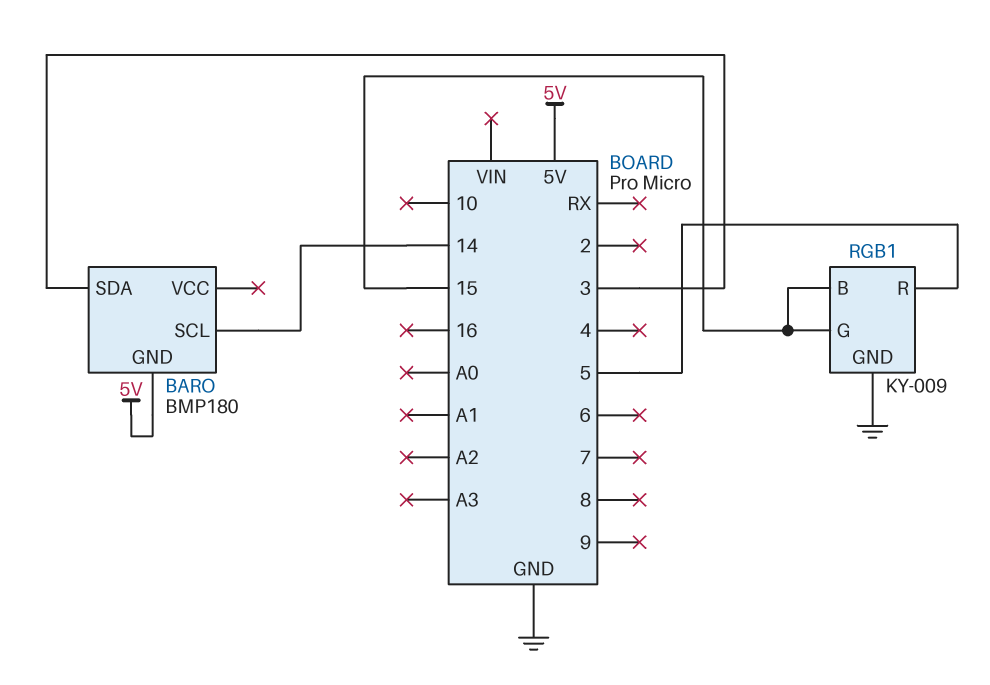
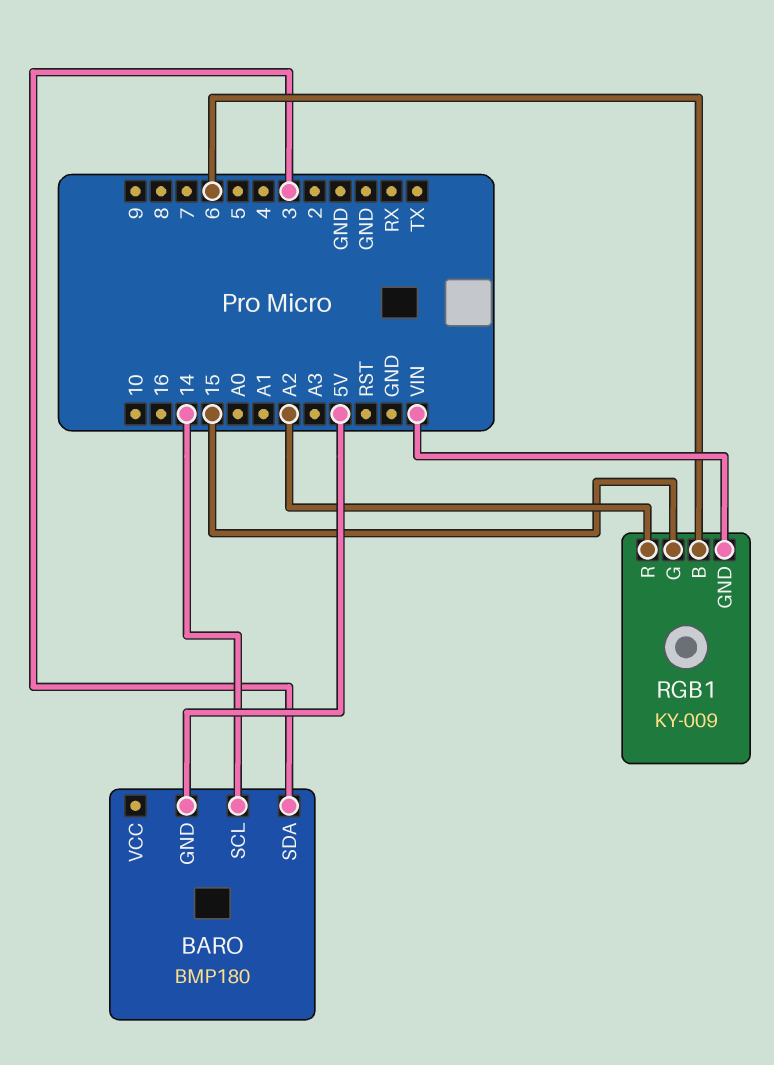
RGB1 pin B: 15 -> 6
RGB1 pin GND: GND -> VIN
RGB1 pin R: 5 -> A2

